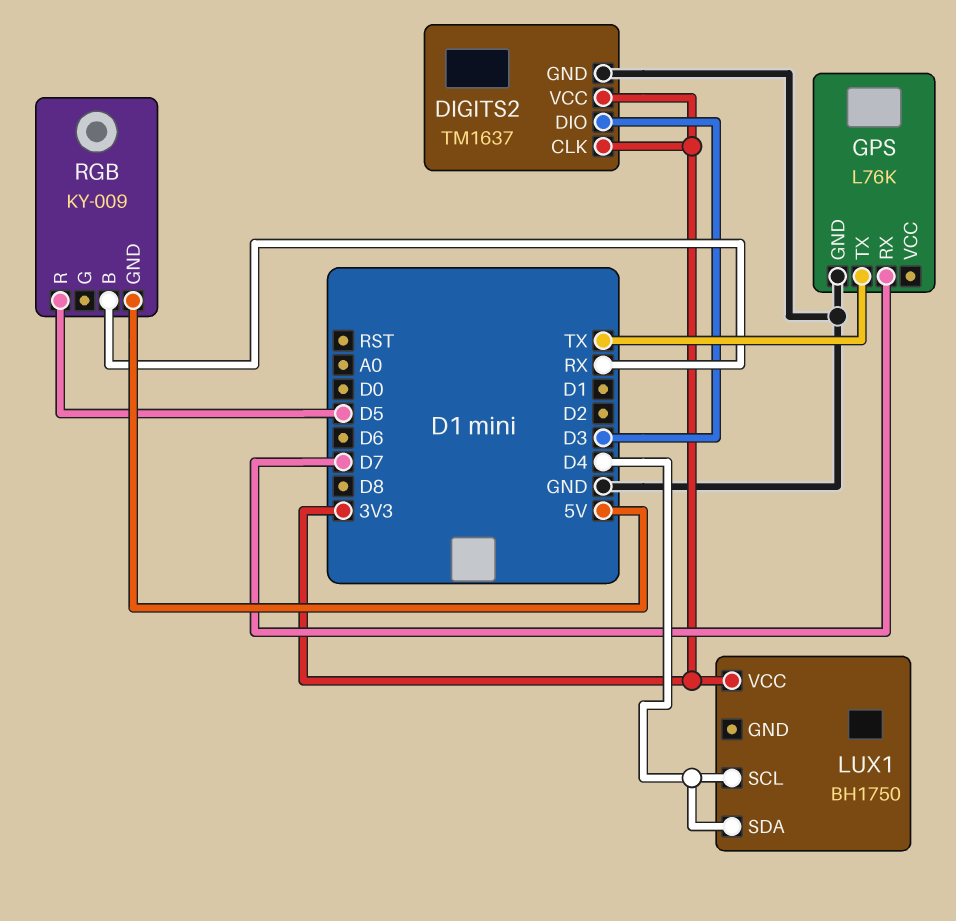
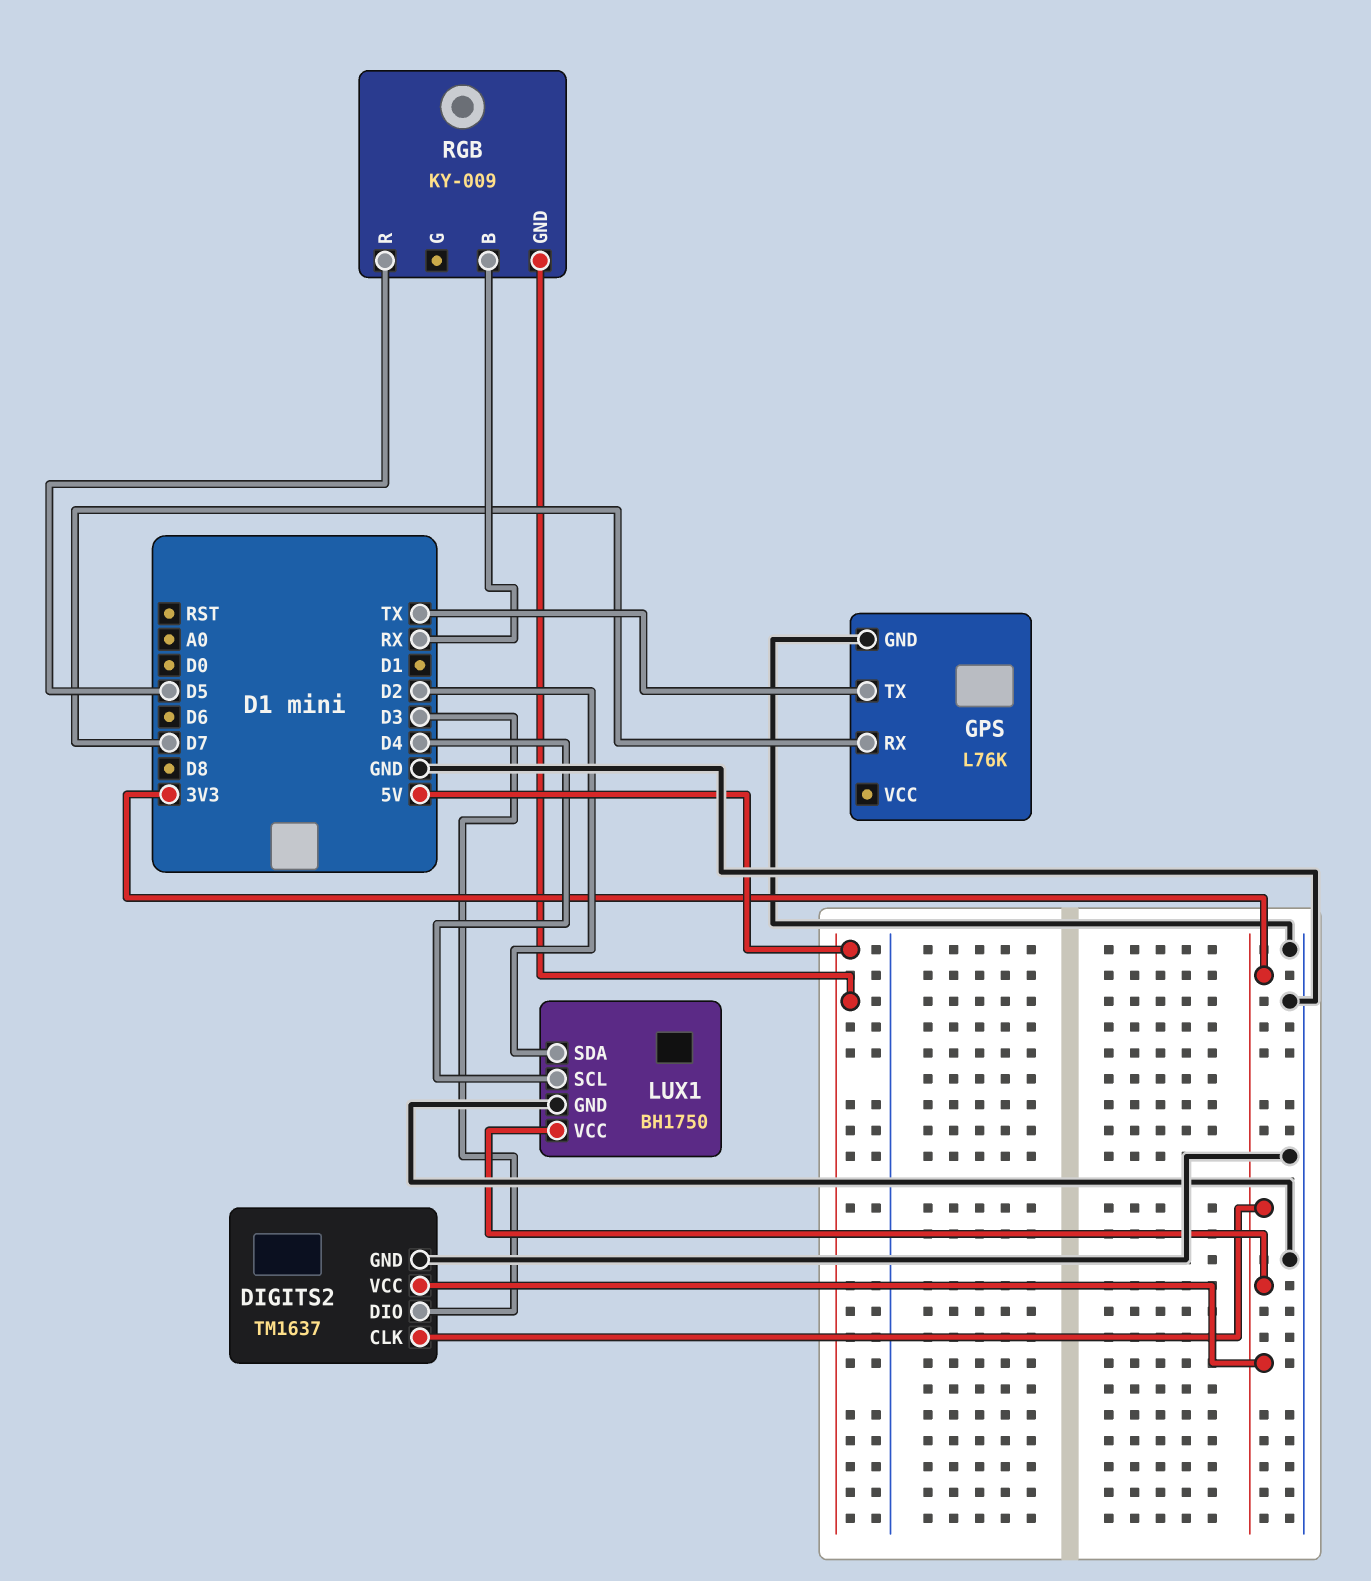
LUX1 pin GND: none -> GND
LUX1 pin SDA: D4 -> D2

